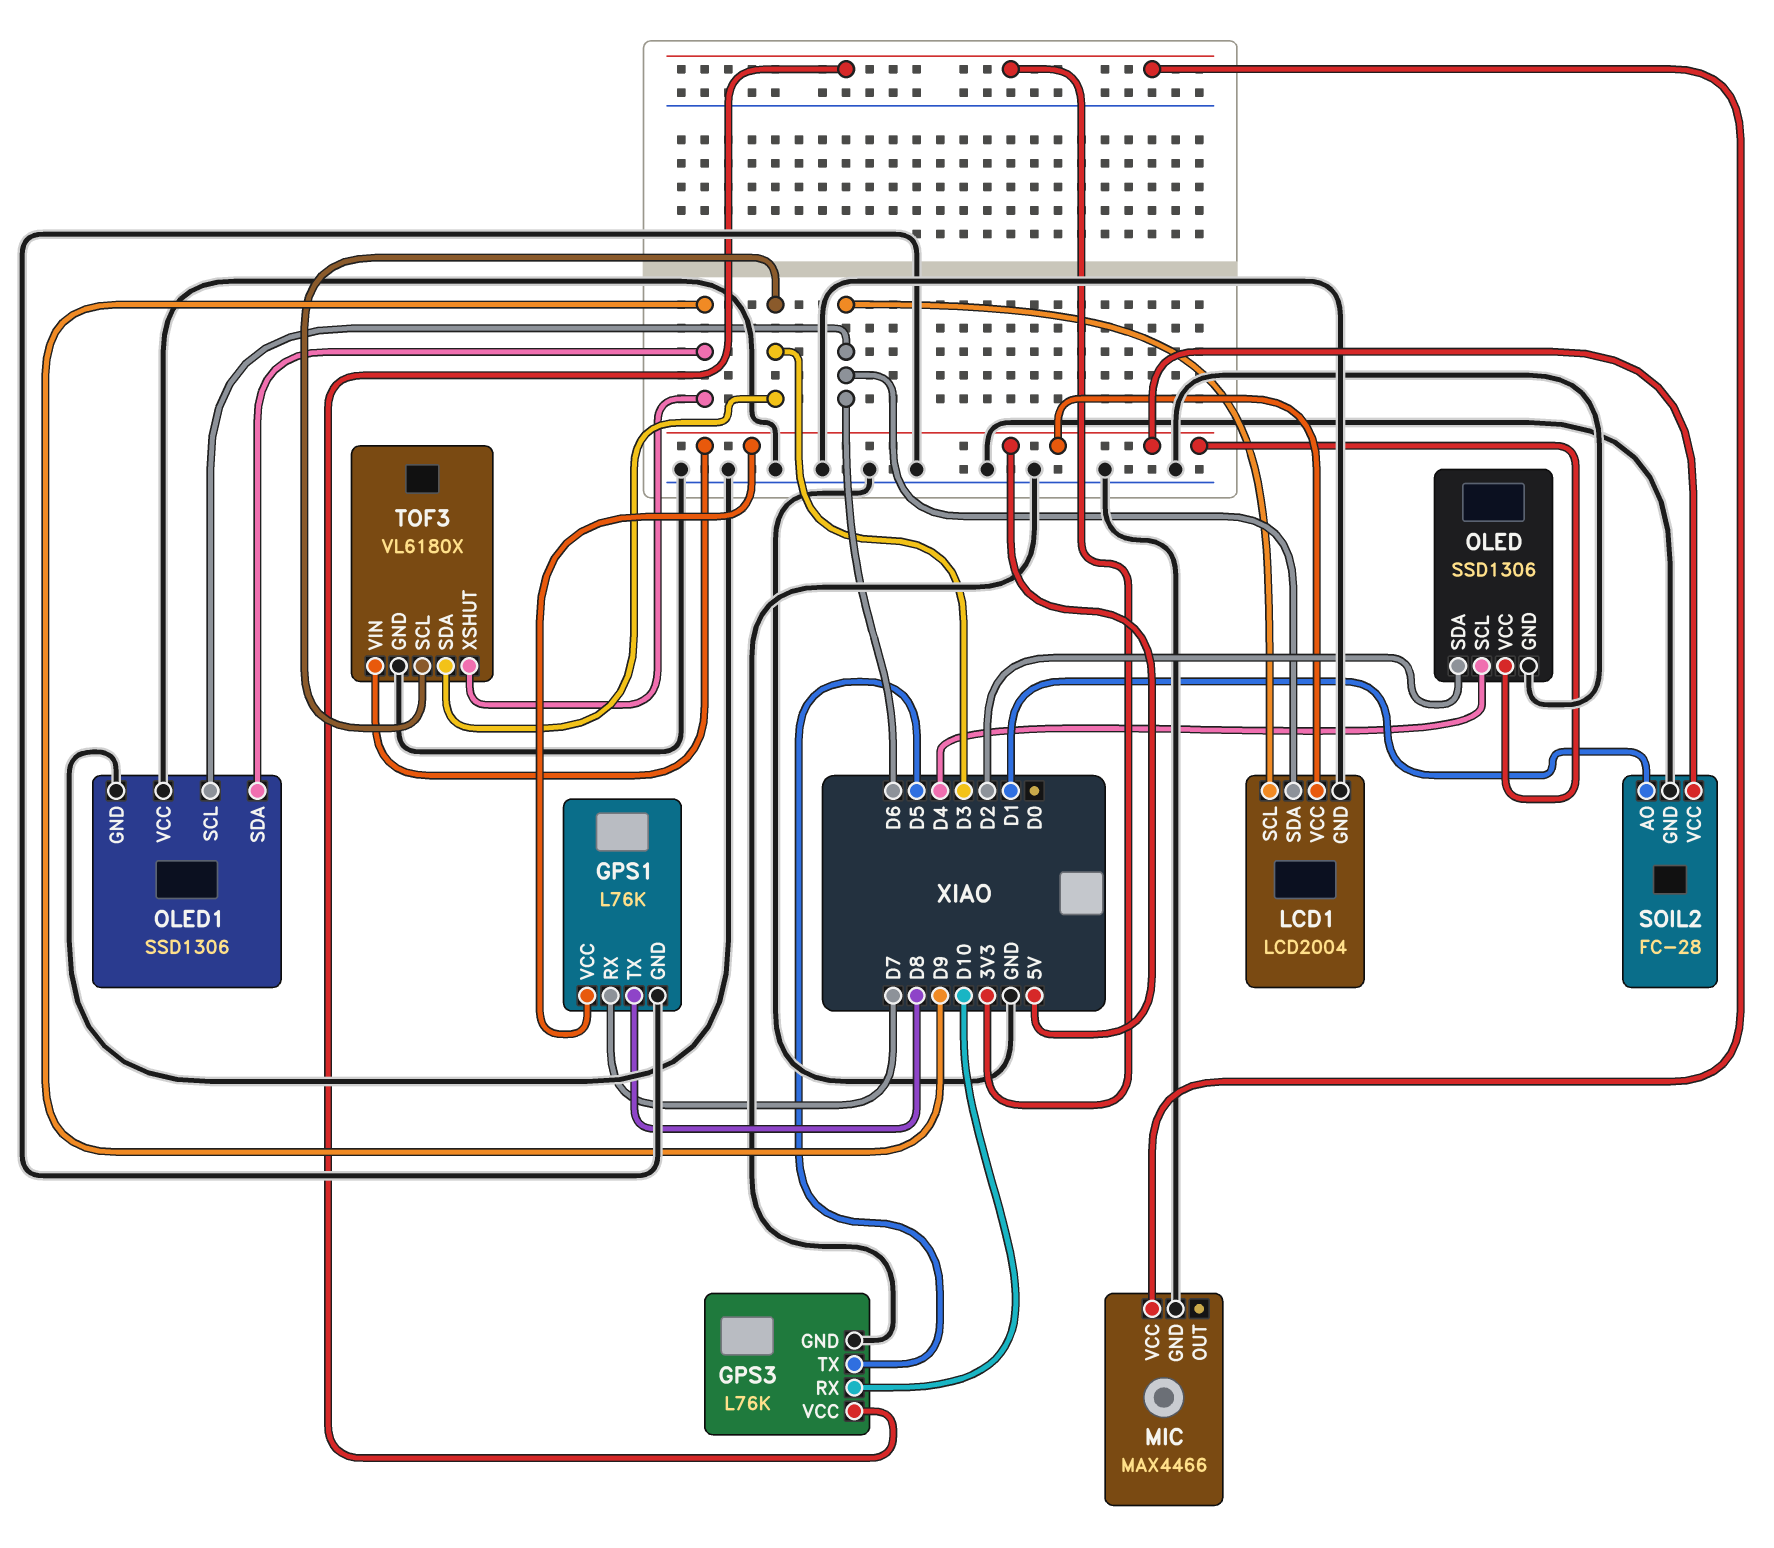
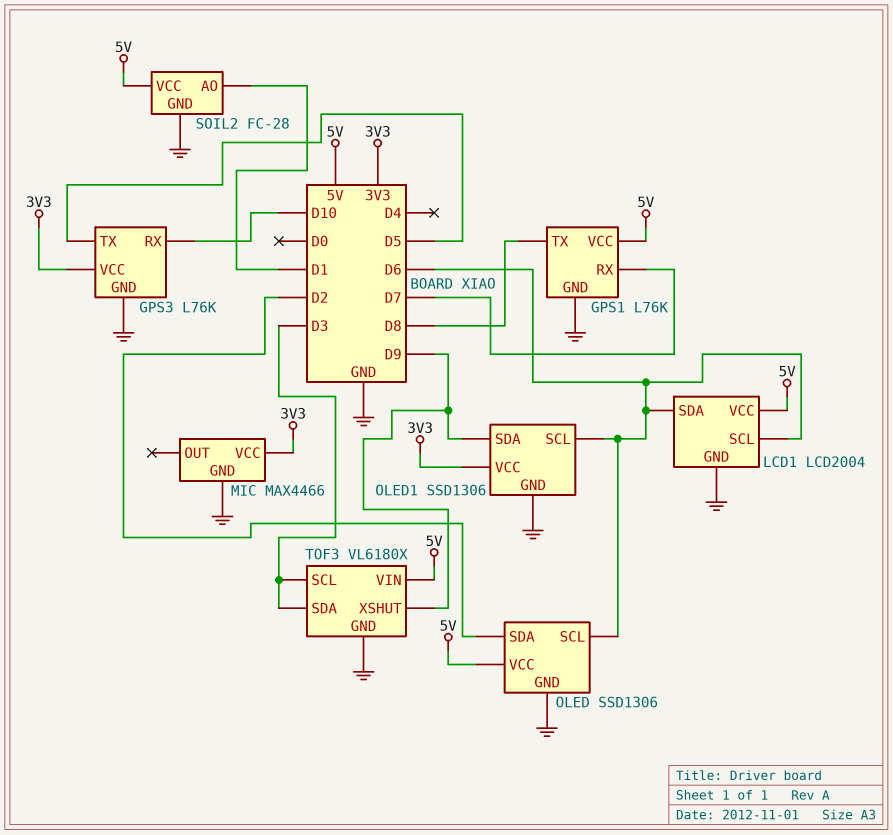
OLED pin SCL: D4 -> D6
OLED1 pin VCC: GND -> 3V3

